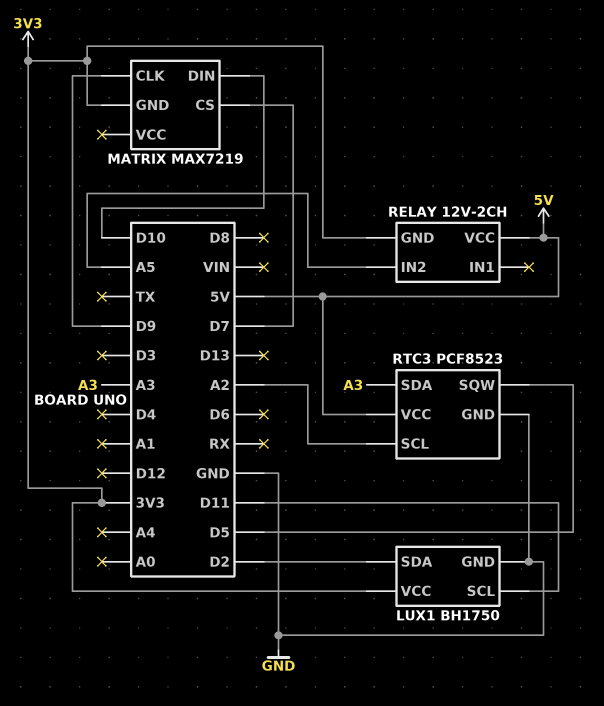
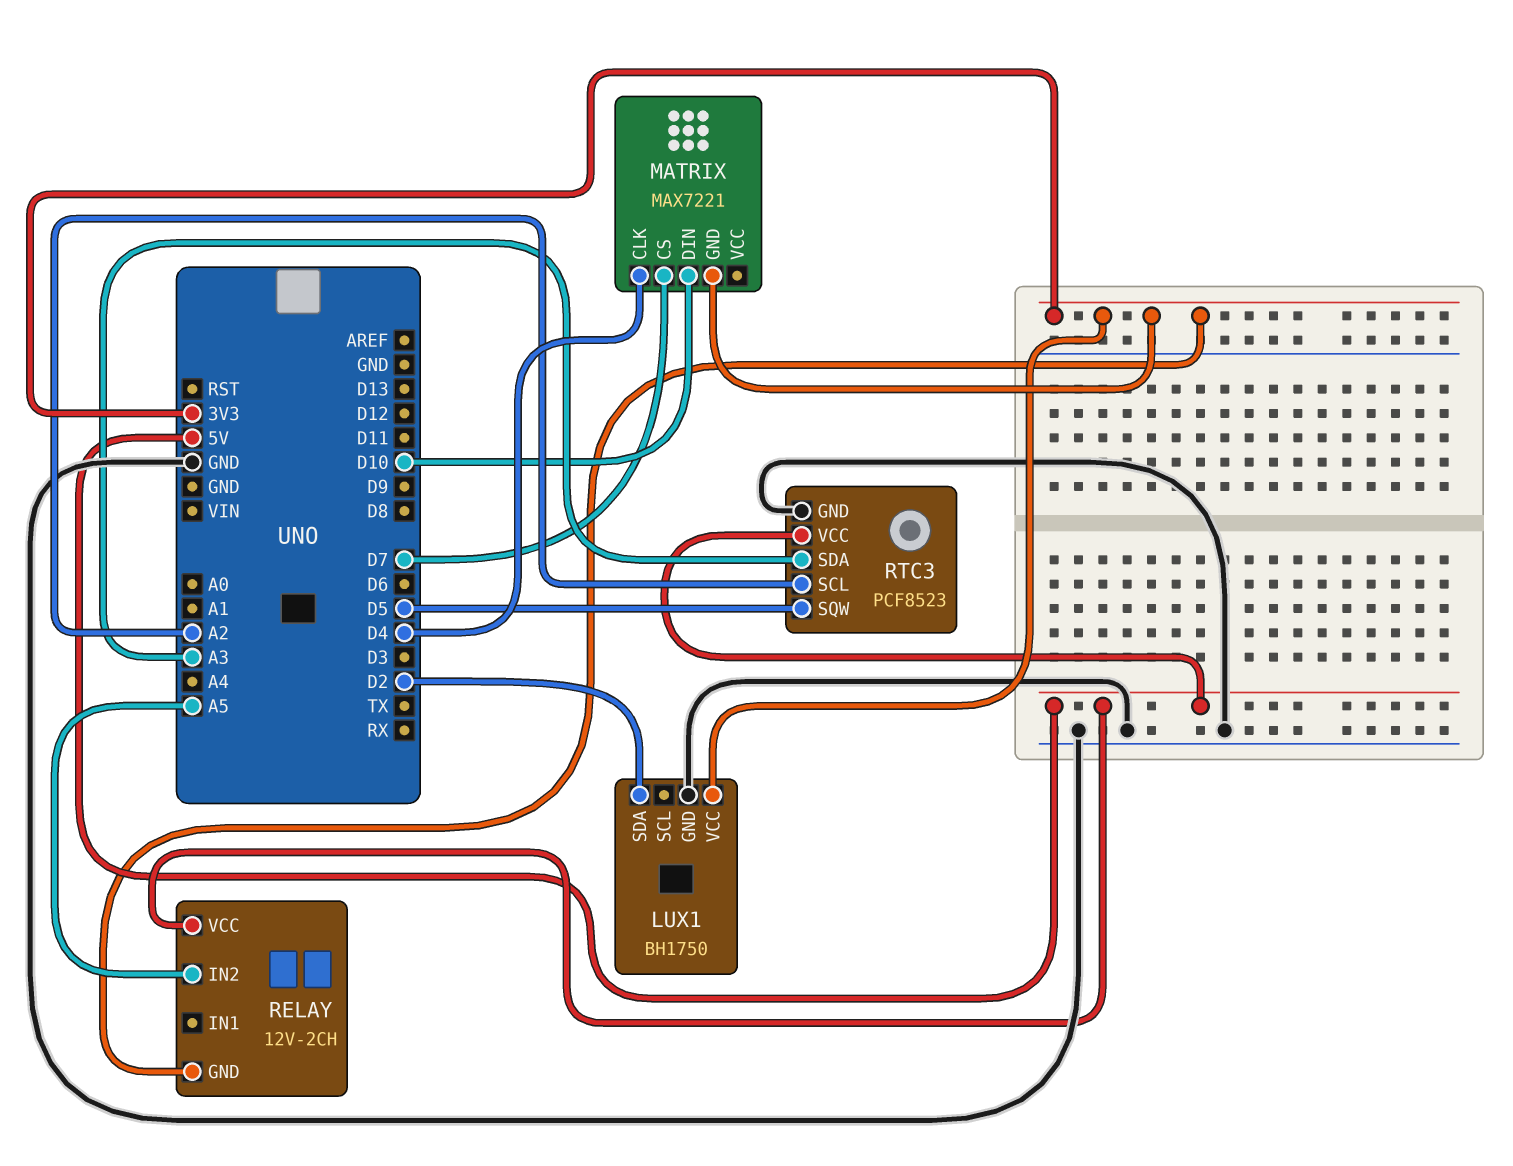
LUX1 pin SCL: D11 -> none
MATRIX: MAX7219 -> MAX7221
MATRIX pin CLK: D9 -> D4

